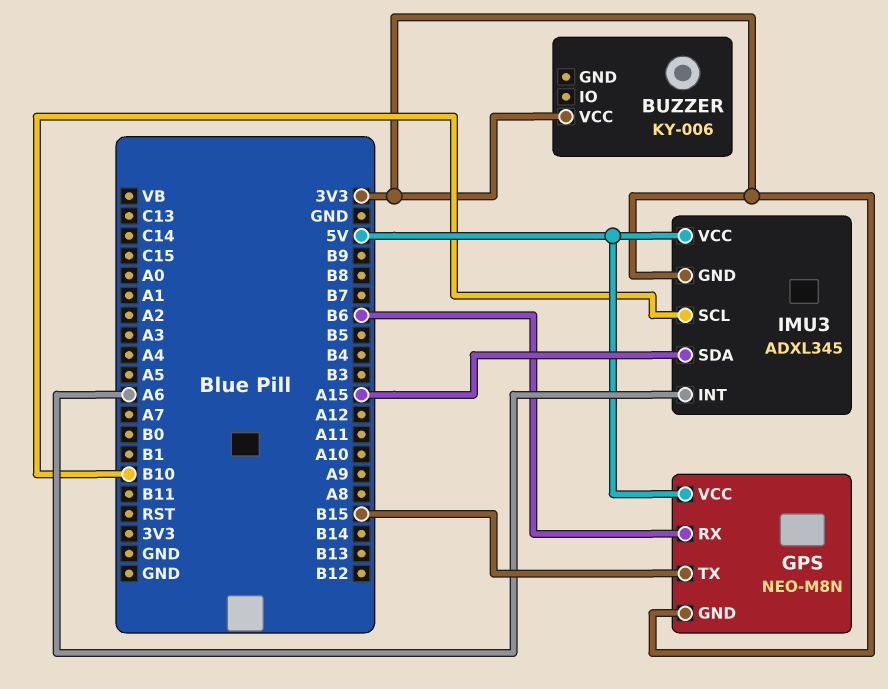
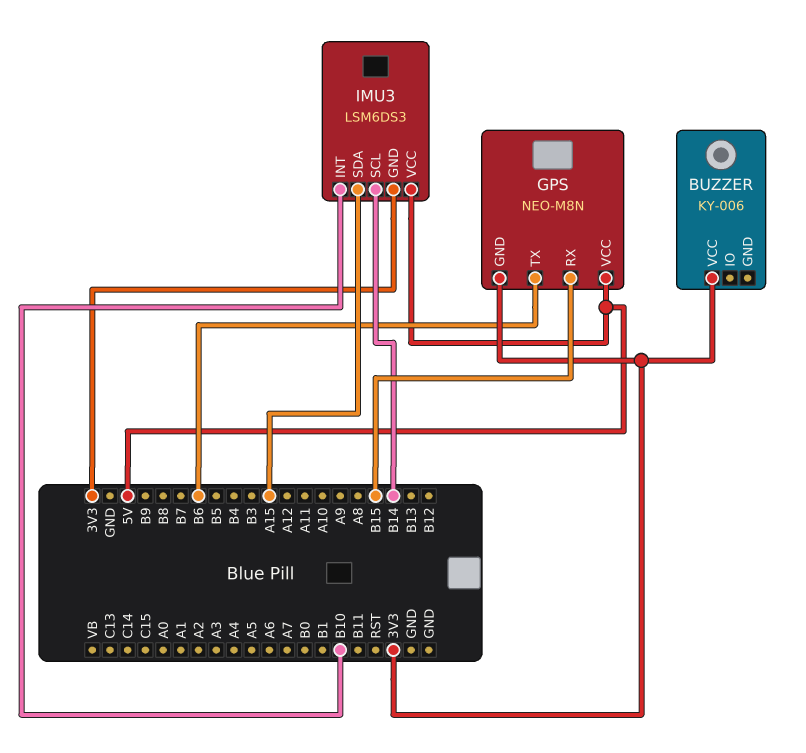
GPS pin RX: B6 -> B15
GPS pin TX: B15 -> B6
IMU3: ADXL345 -> LSM6DS3
IMU3 pin INT: A6 -> B10
IMU3 pin SCL: B10 -> B14

